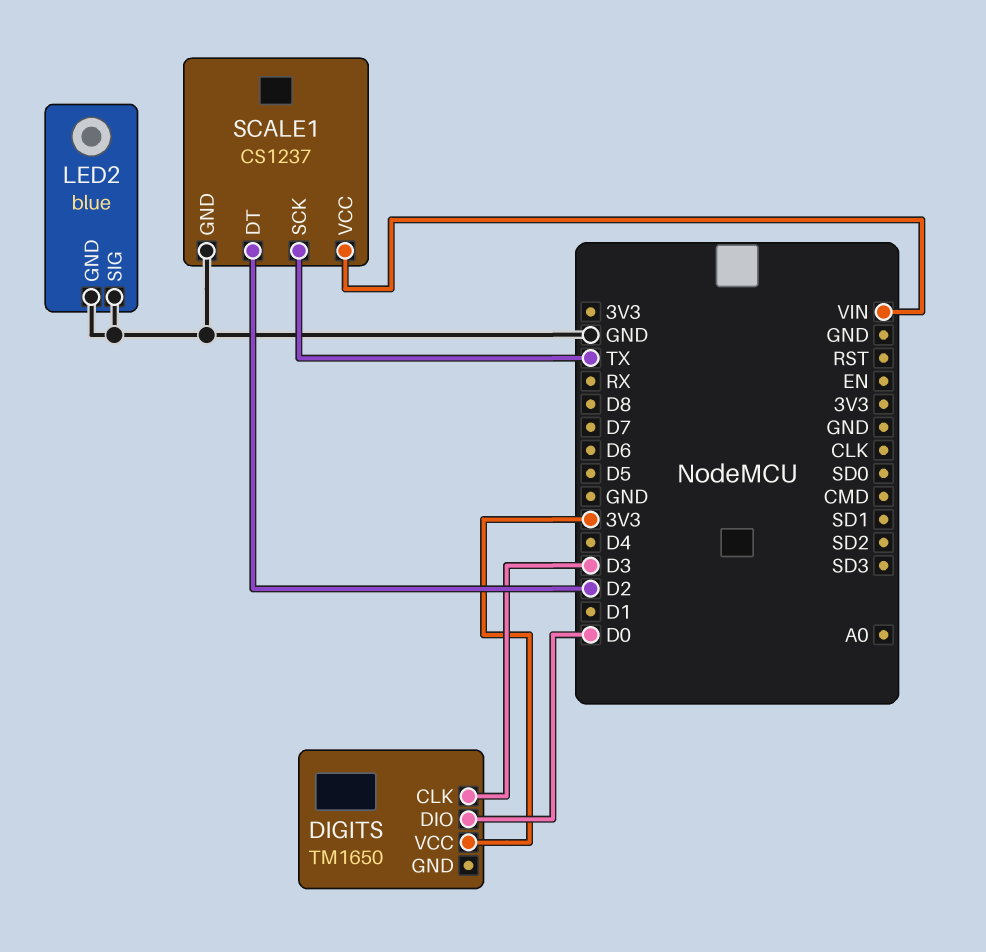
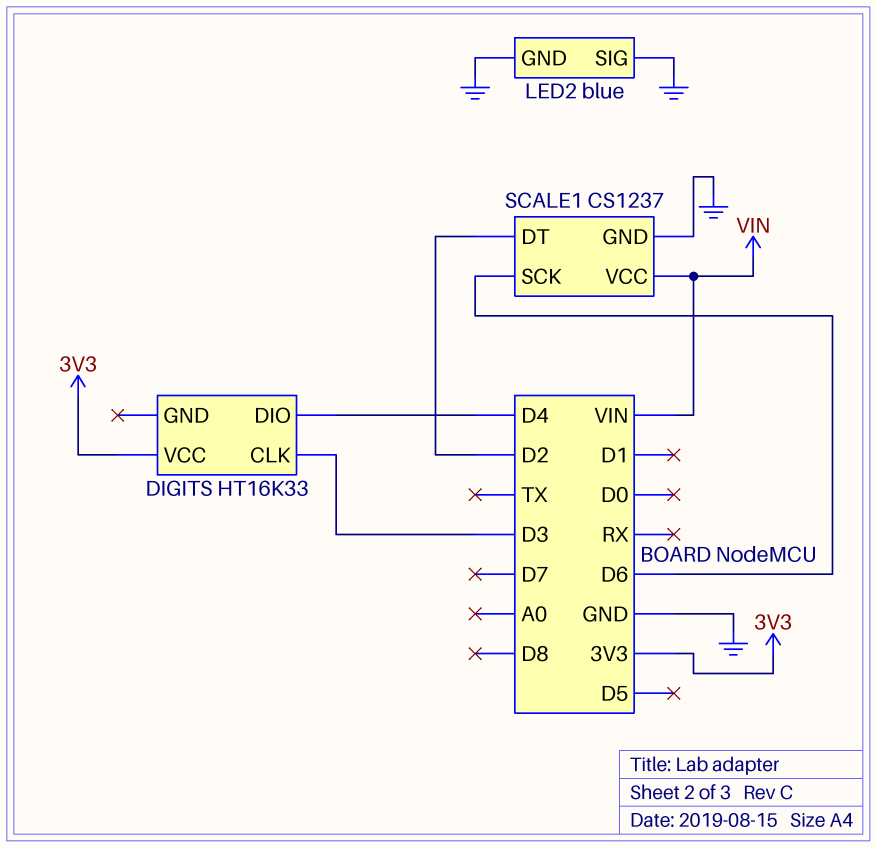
DIGITS: TM1650 -> HT16K33
DIGITS pin DIO: D0 -> D4
SCALE1 pin SCK: TX -> D6

